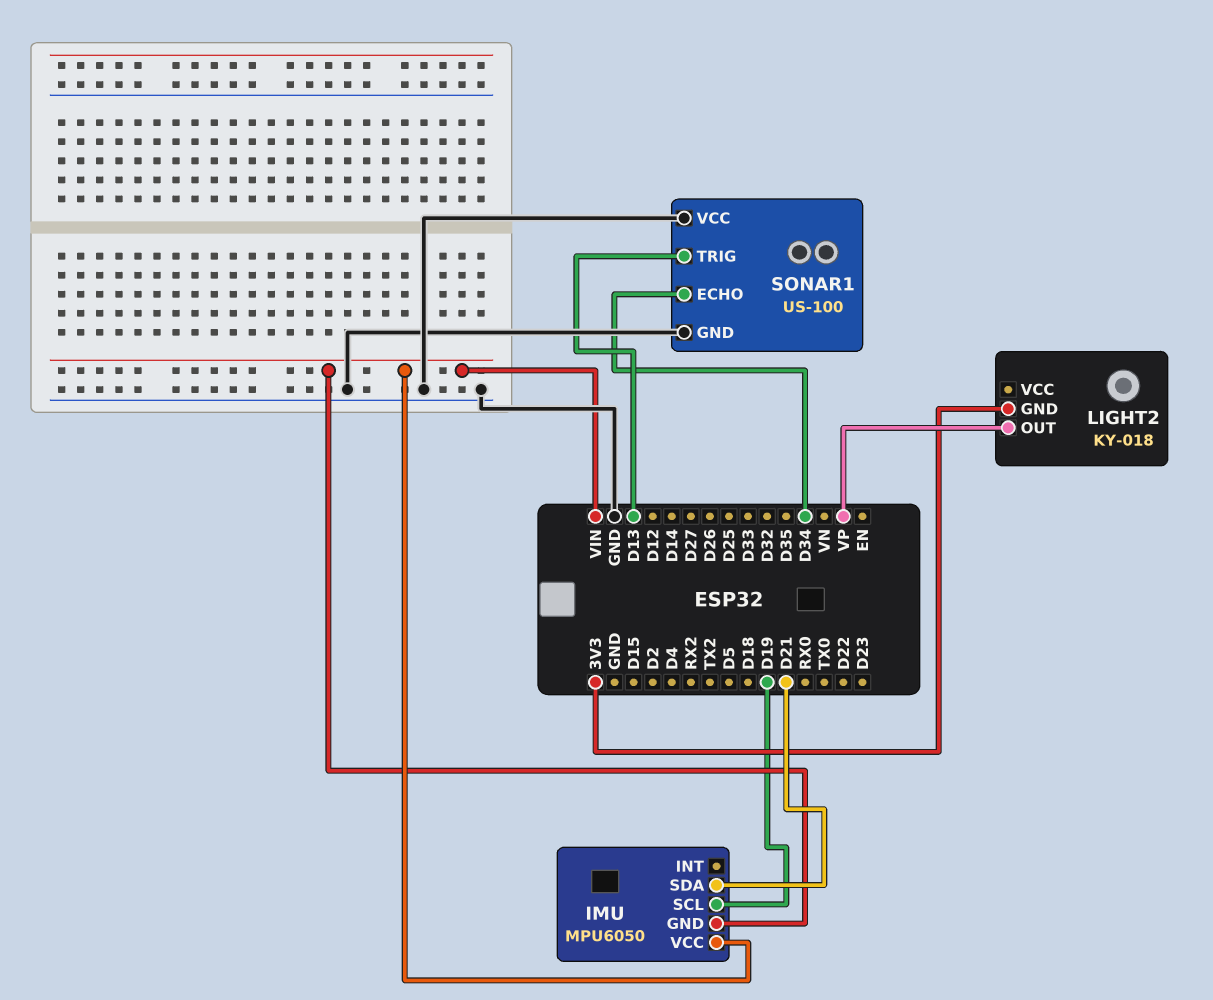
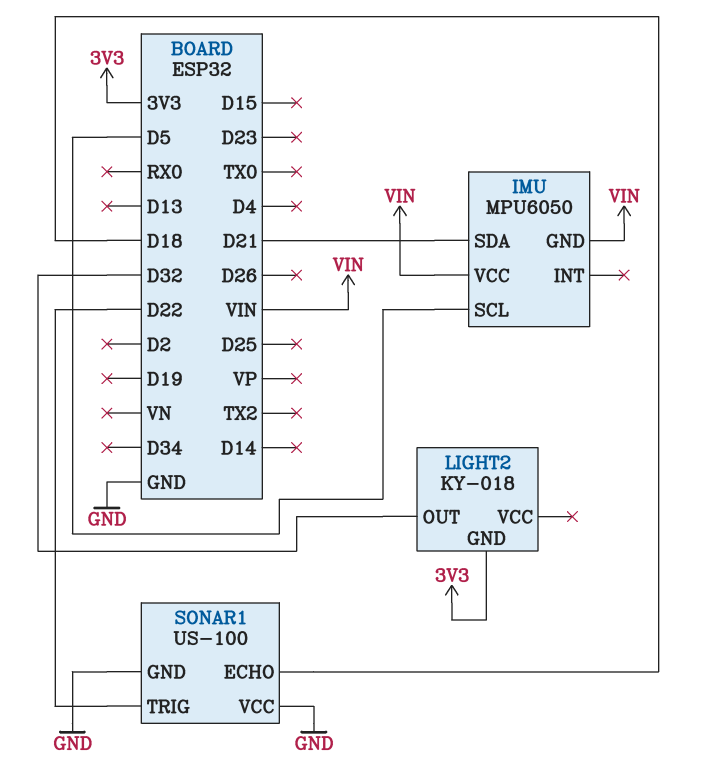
IMU pin SCL: D19 -> D5
LIGHT2 pin OUT: VP -> D32
SONAR1 pin ECHO: D34 -> D18
SONAR1 pin TRIG: D13 -> D22

